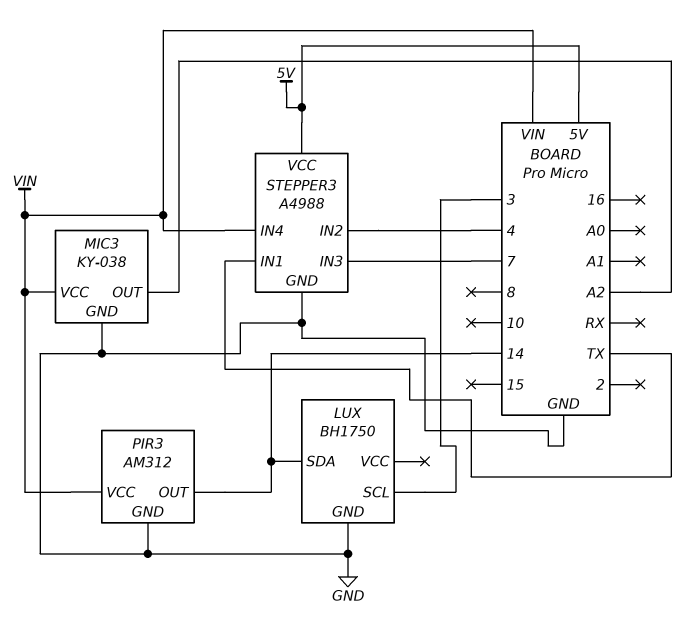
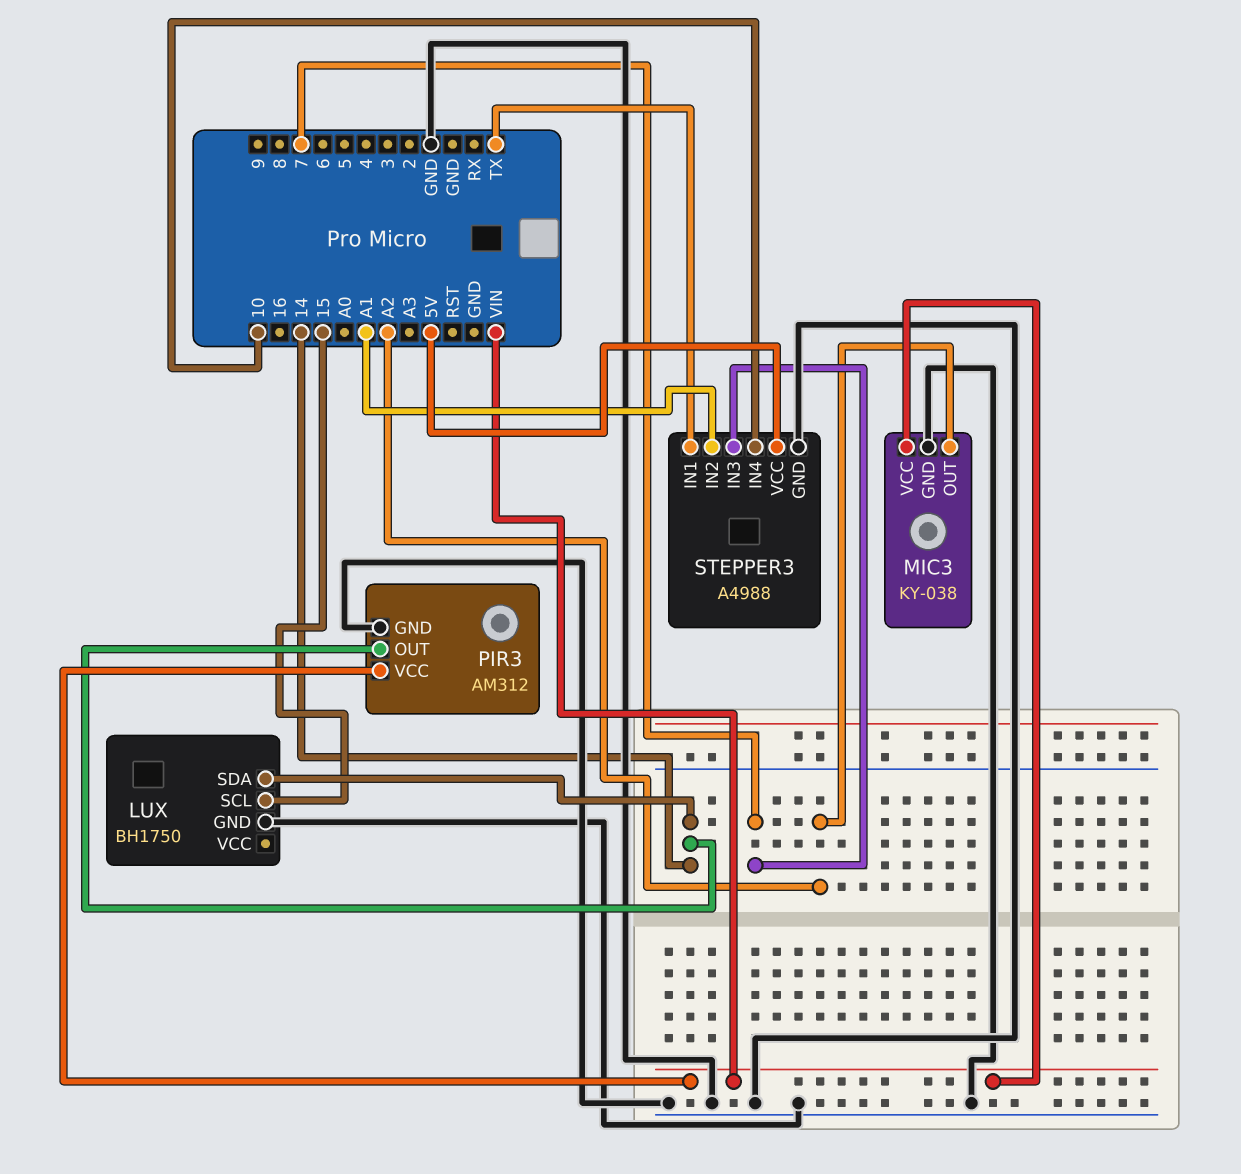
LUX pin SCL: 3 -> 15
STEPPER3 pin IN2: 4 -> A1
STEPPER3 pin IN4: VIN -> 10

